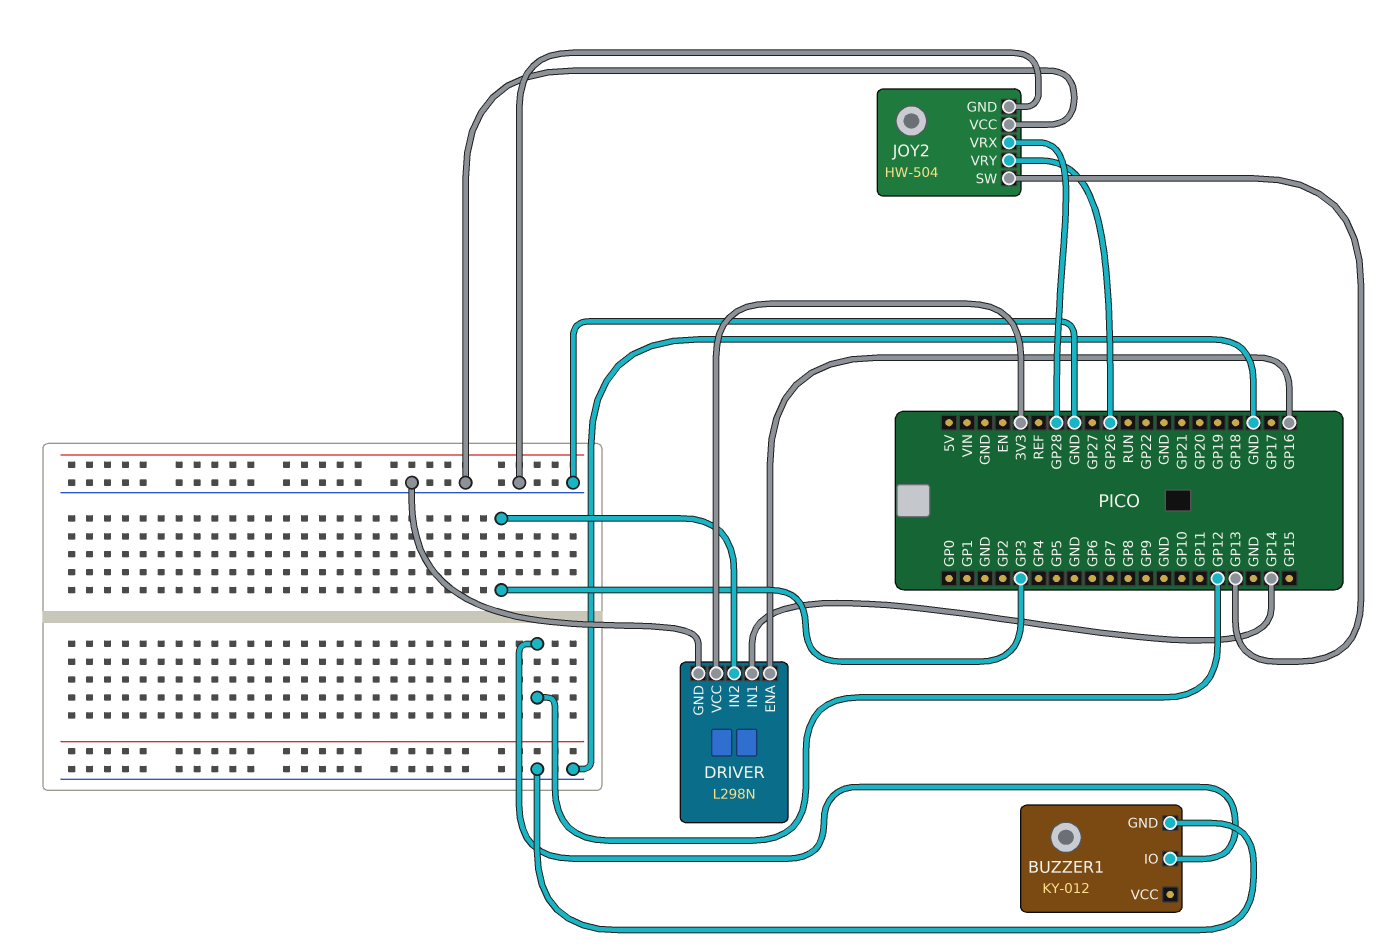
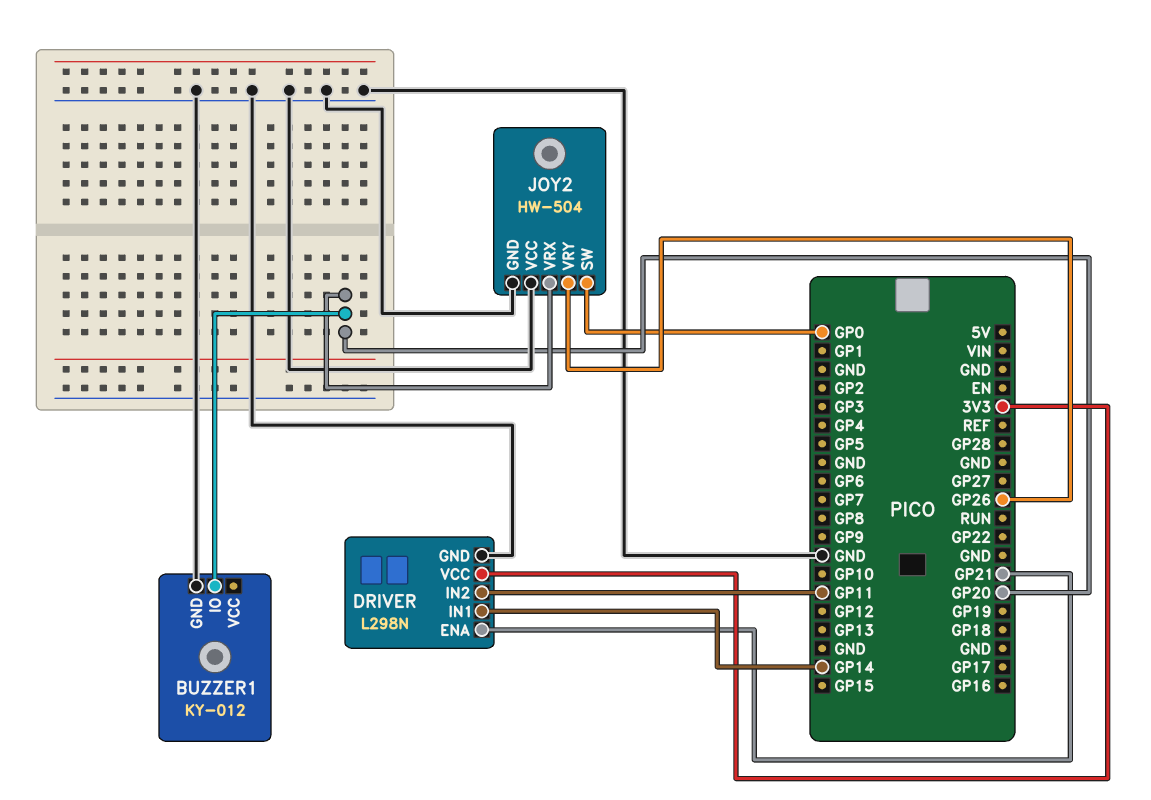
BUZZER1 pin IO: GP12 -> GP20
DRIVER pin ENA: GP16 -> GP21
DRIVER pin IN2: GP3 -> GP11
JOY2 pin SW: GP13 -> GP0
JOY2 pin VRX: GP28 -> GP20

